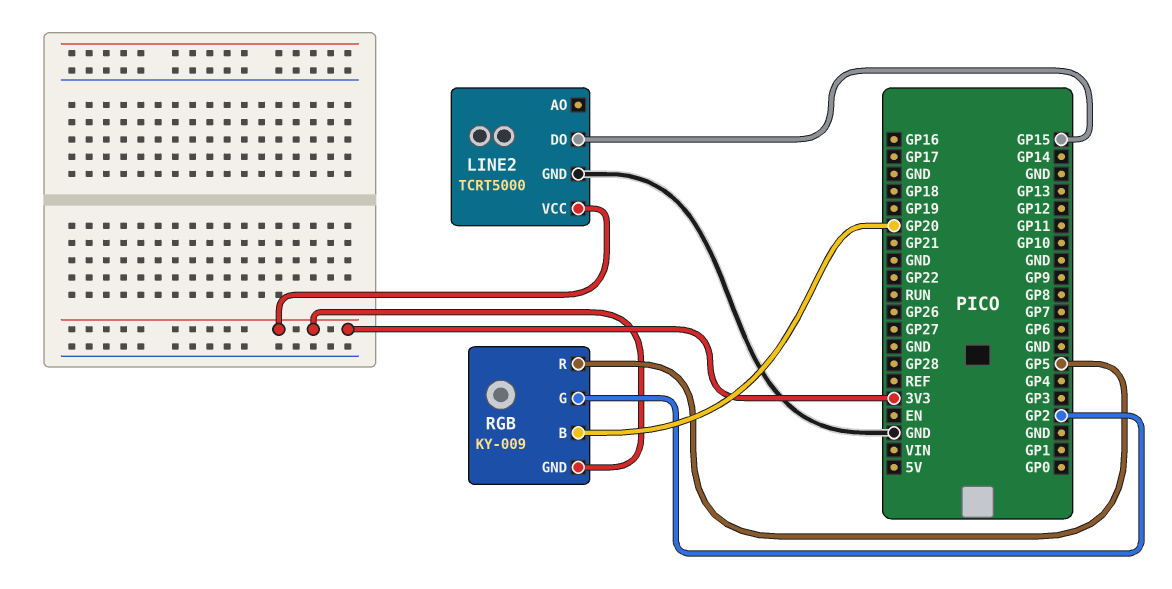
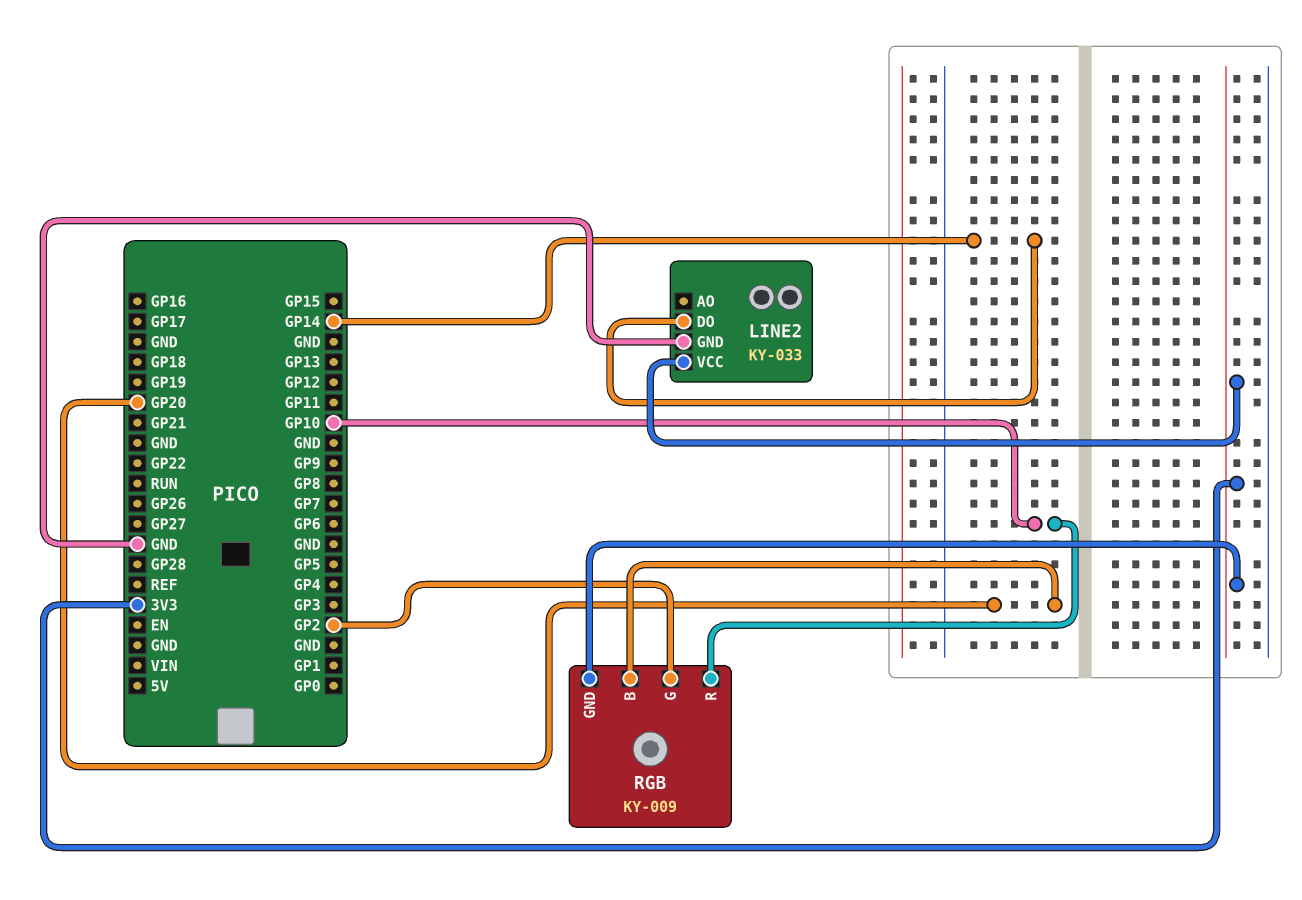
LINE2: TCRT5000 -> KY-033
LINE2 pin DO: GP15 -> GP14
RGB pin R: GP5 -> GP10

